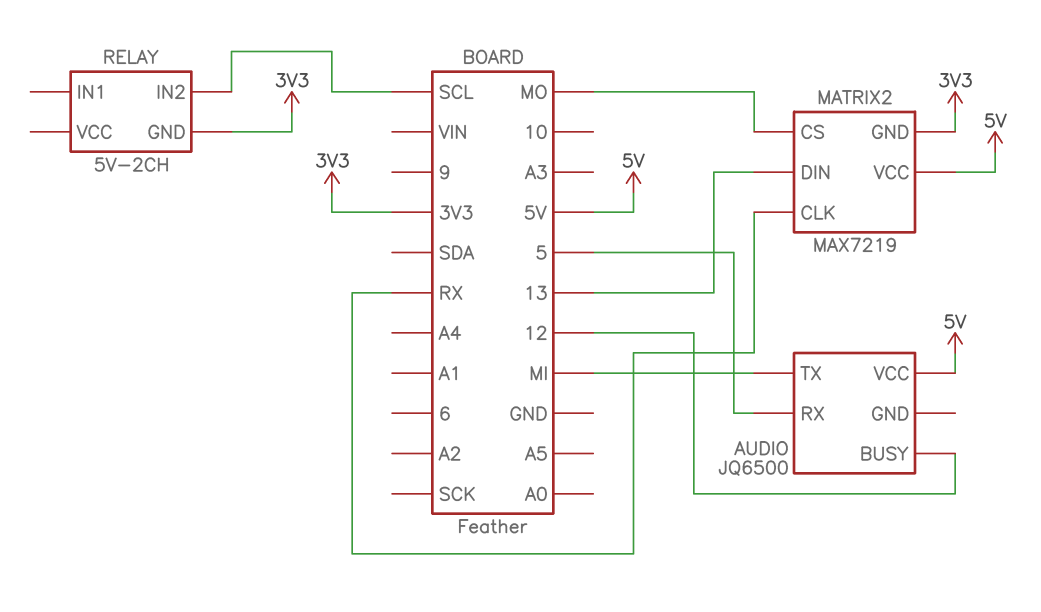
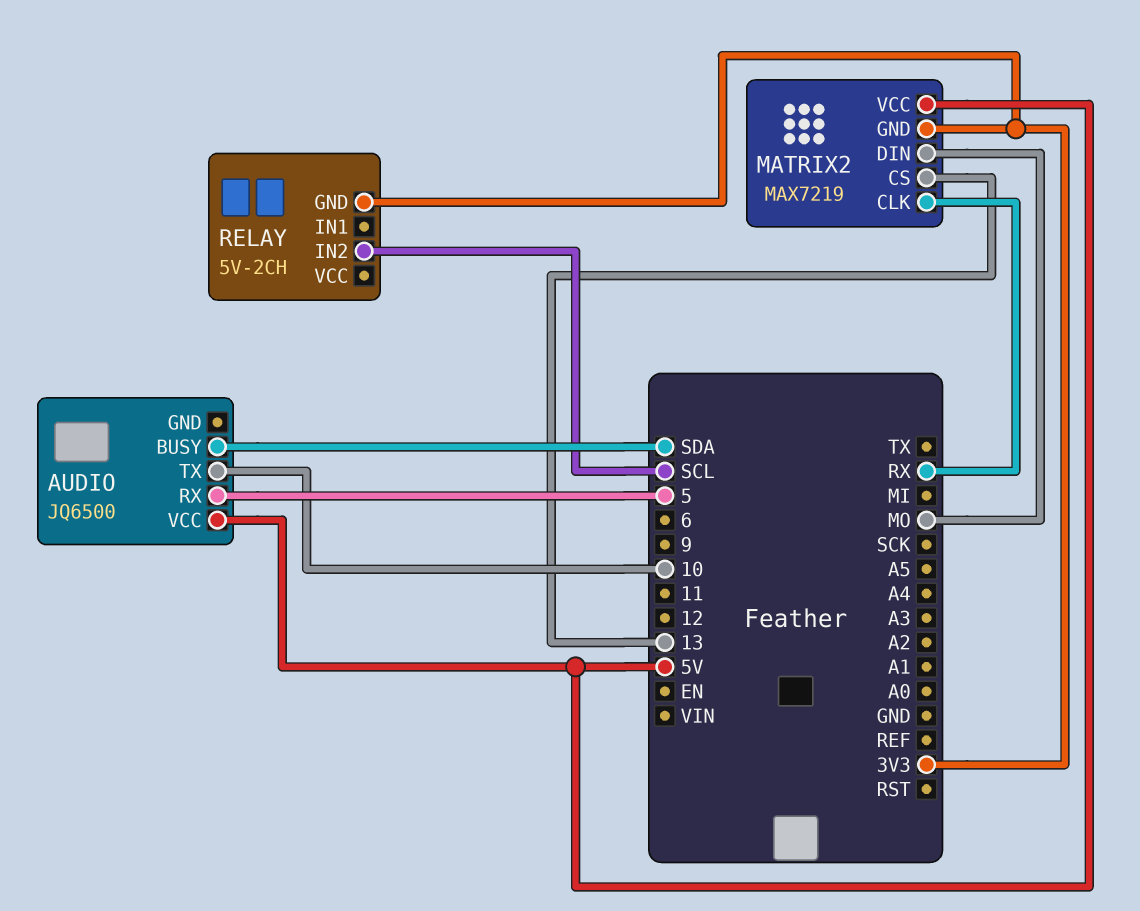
AUDIO pin BUSY: 12 -> SDA
AUDIO pin TX: MI -> 10
MATRIX2 pin CS: MO -> 13
MATRIX2 pin DIN: 13 -> MO

